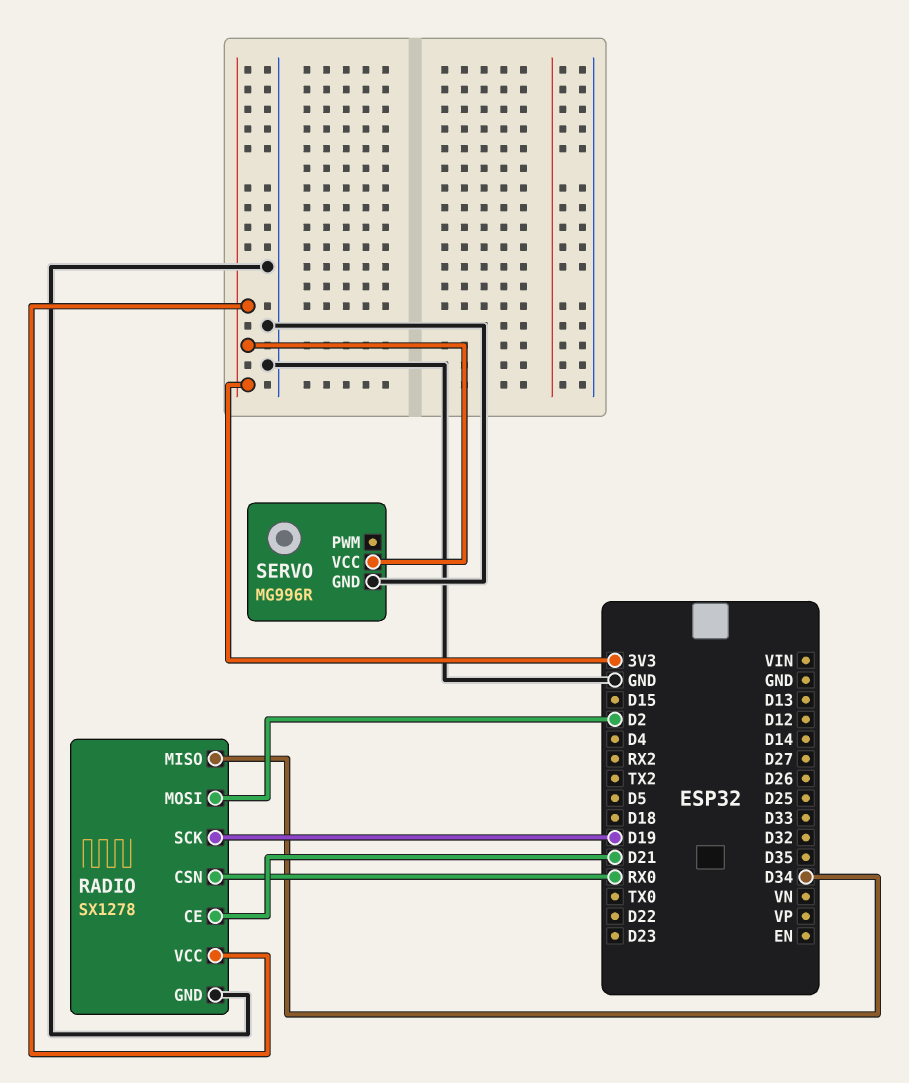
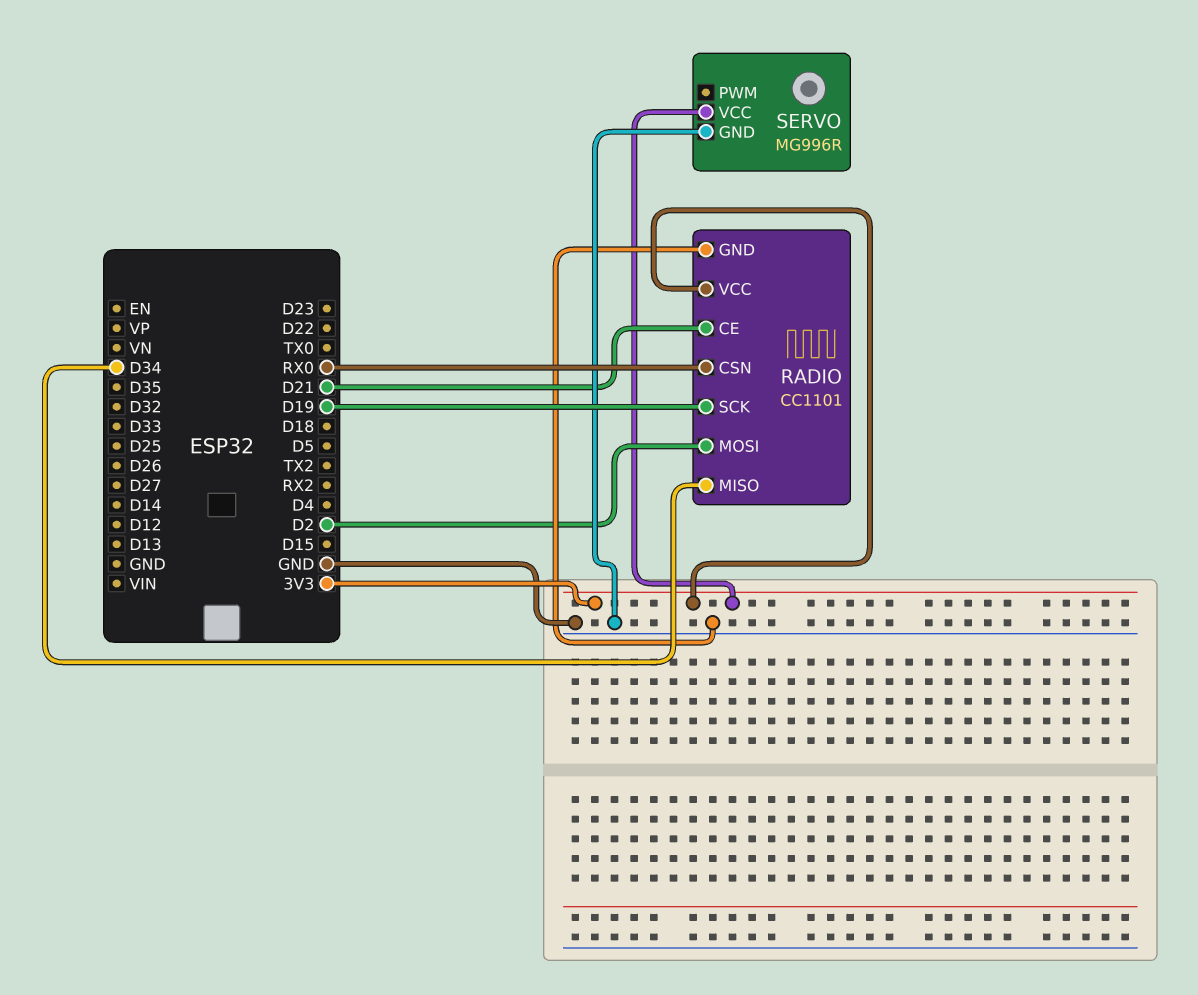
RADIO: SX1278 -> CC1101

